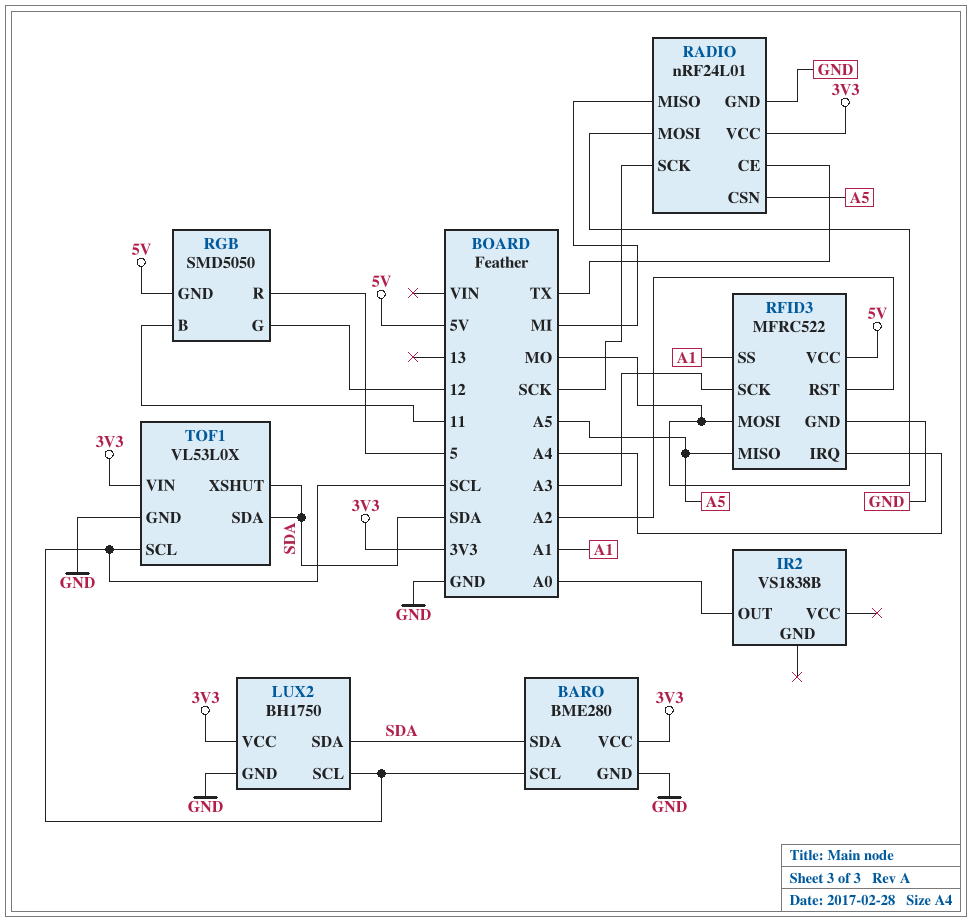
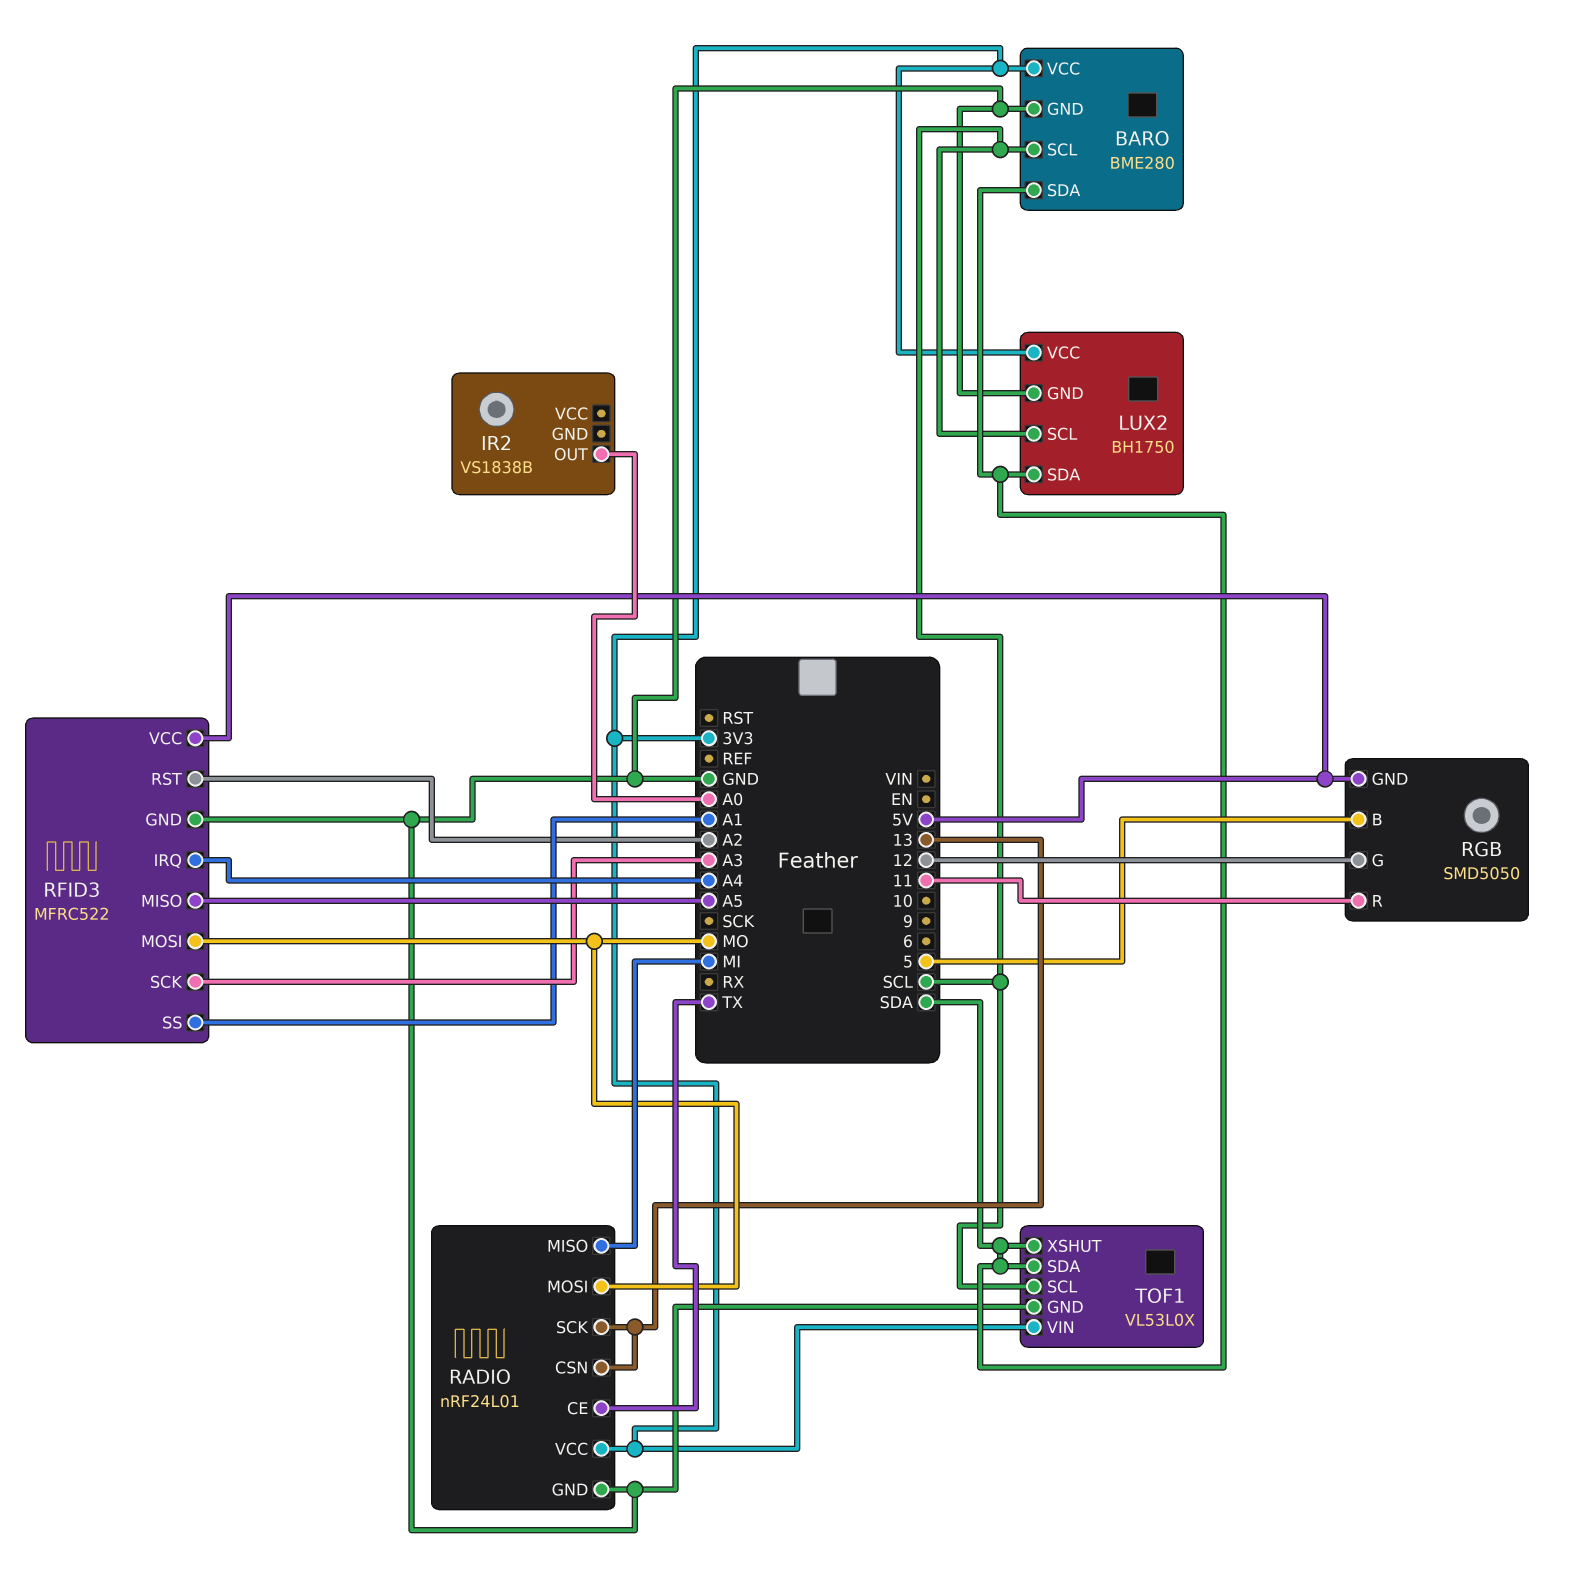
RADIO pin CSN: A5 -> 13
RADIO pin SCK: SCK -> 13
RGB pin B: 11 -> 5
RGB pin R: 5 -> 11

